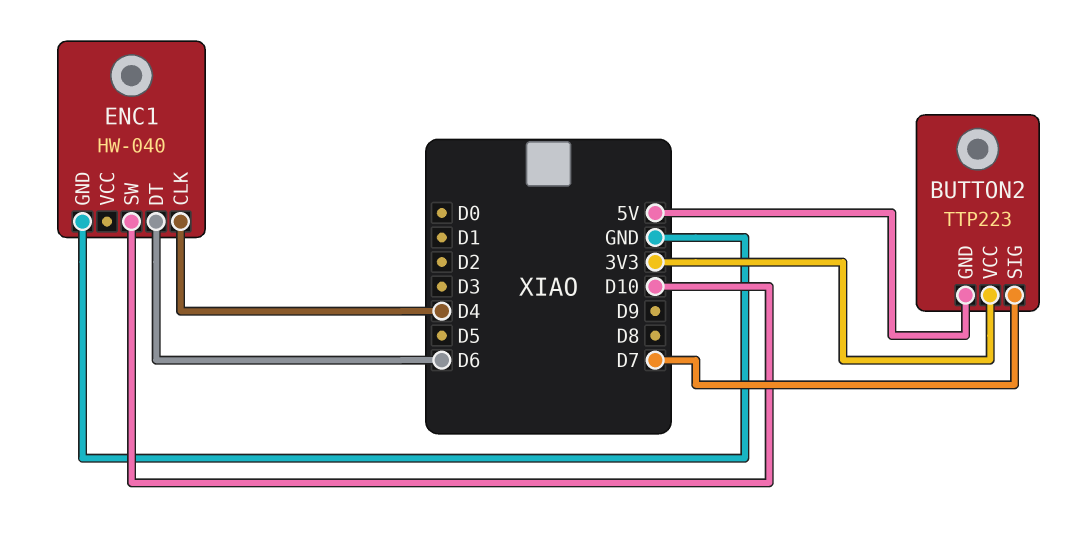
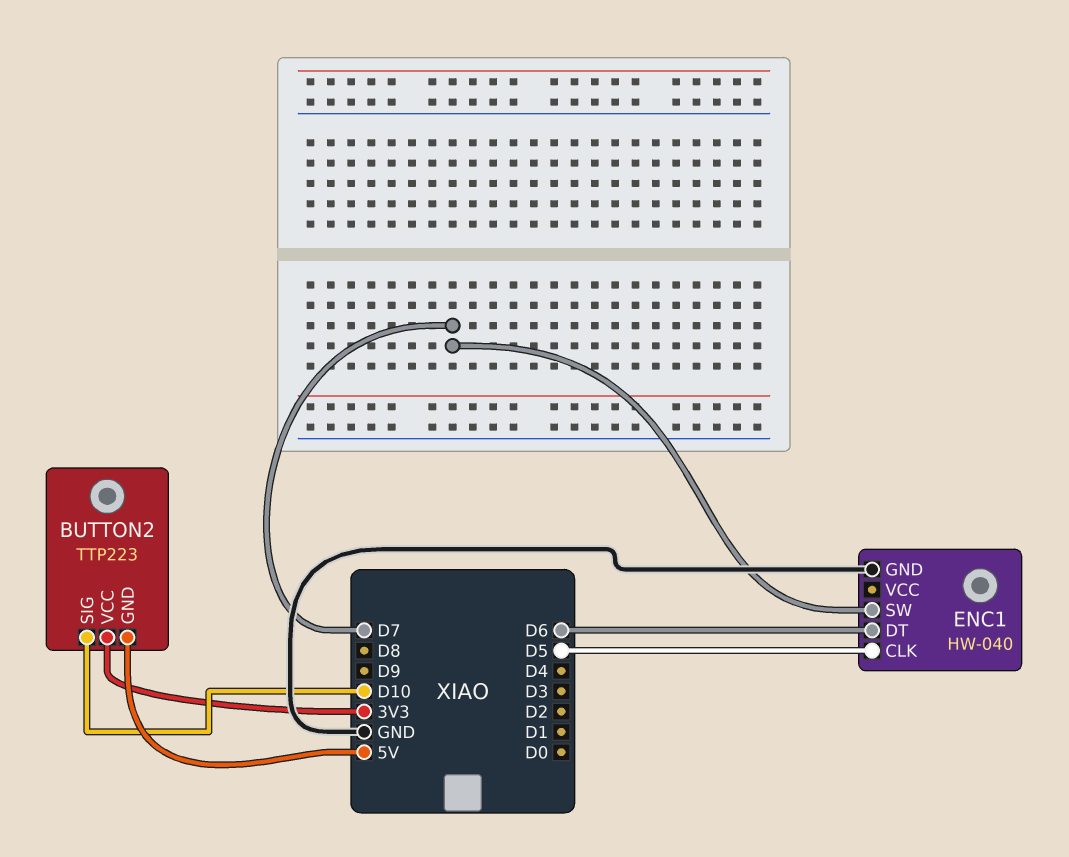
BUTTON2 pin SIG: D7 -> D10
ENC1 pin CLK: D4 -> D5
ENC1 pin SW: D10 -> D7

